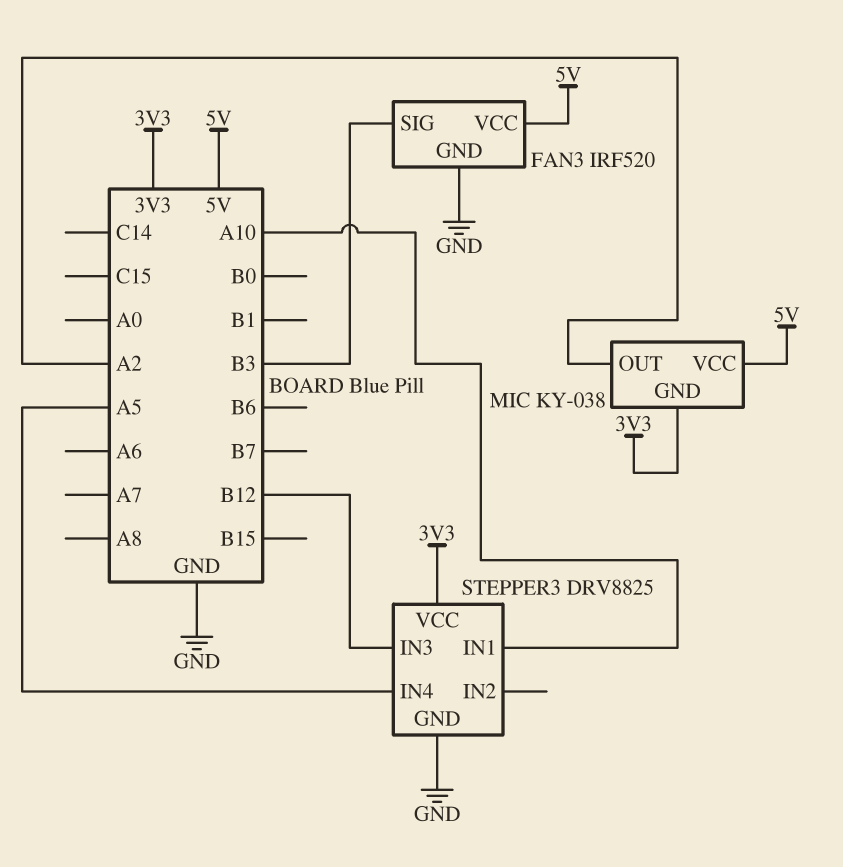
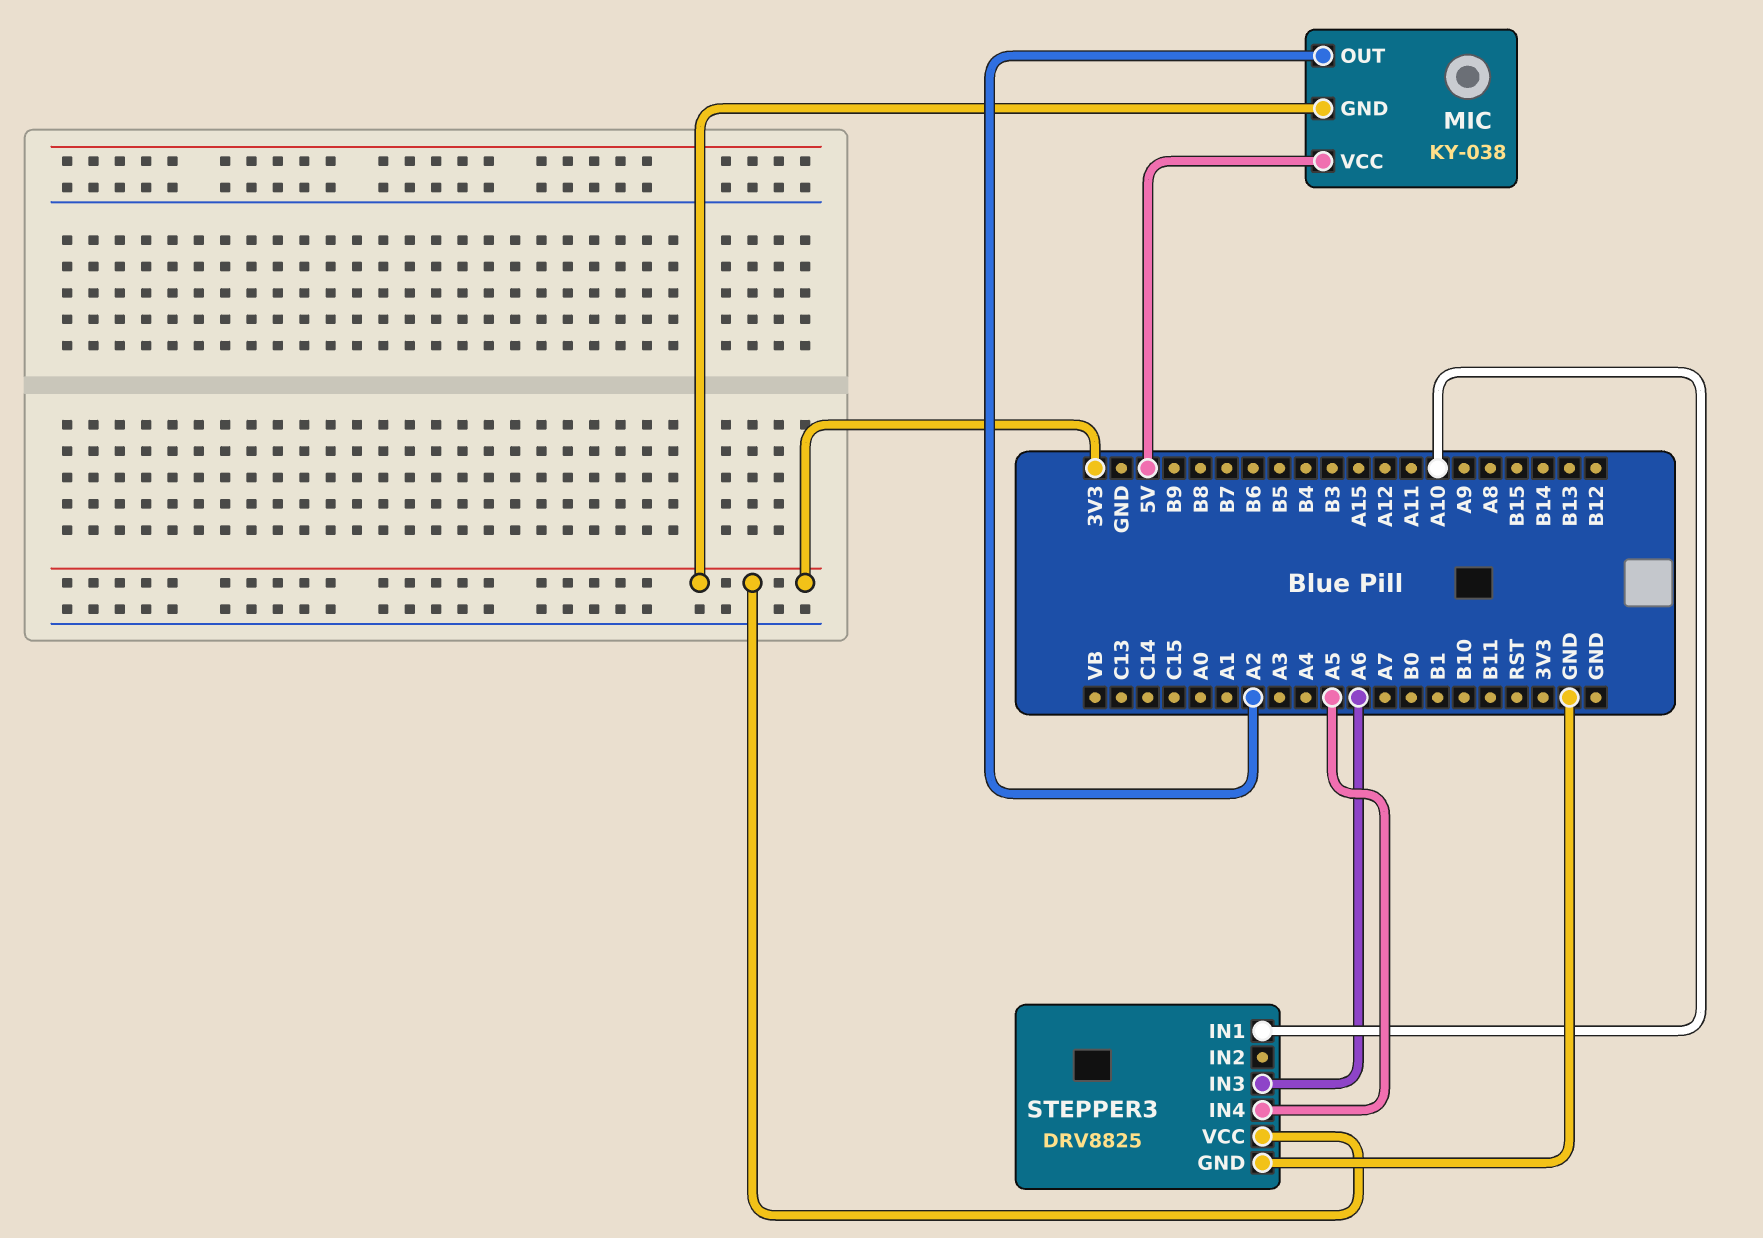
FAN3: IRF520 -> none
FAN3 pin GND: GND -> none
FAN3 pin SIG: B3 -> none
FAN3 pin VCC: 5V -> none
STEPPER3 pin IN3: B12 -> A6

